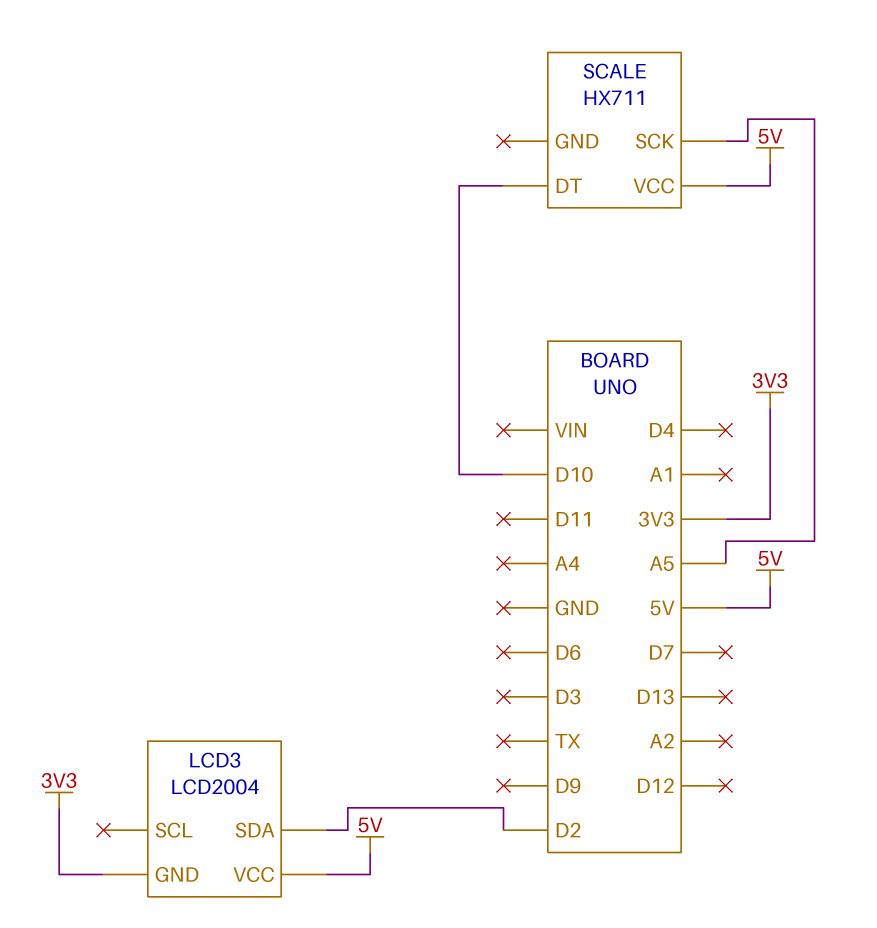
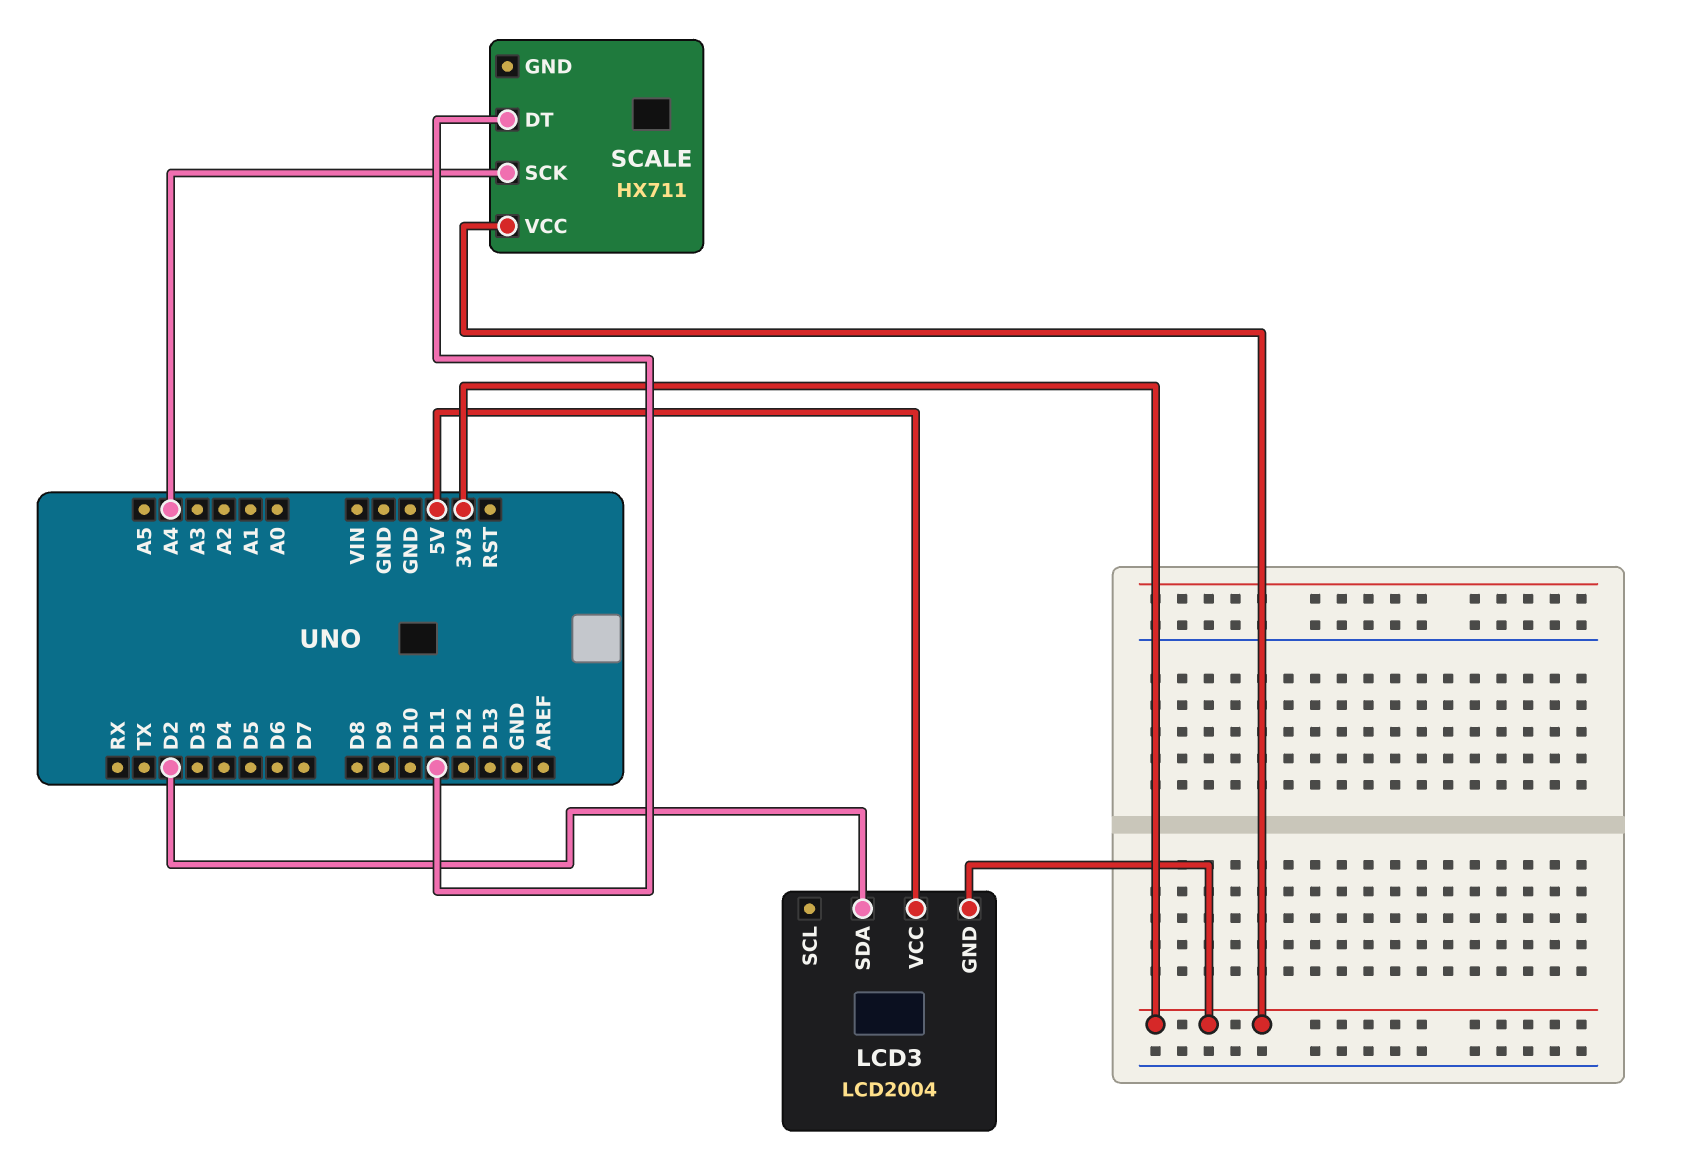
SCALE pin DT: D10 -> D11
SCALE pin SCK: A5 -> A4
SCALE pin VCC: 5V -> 3V3

